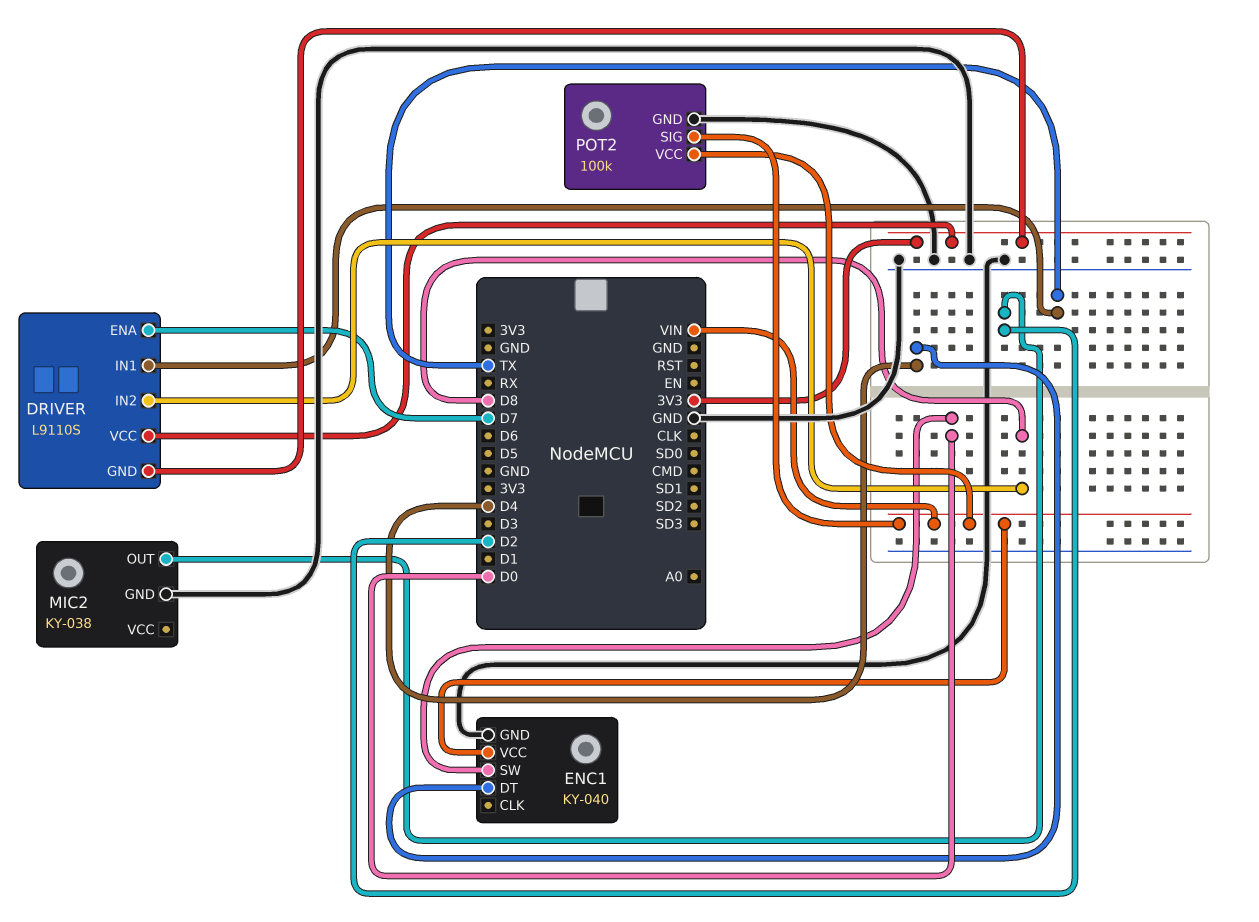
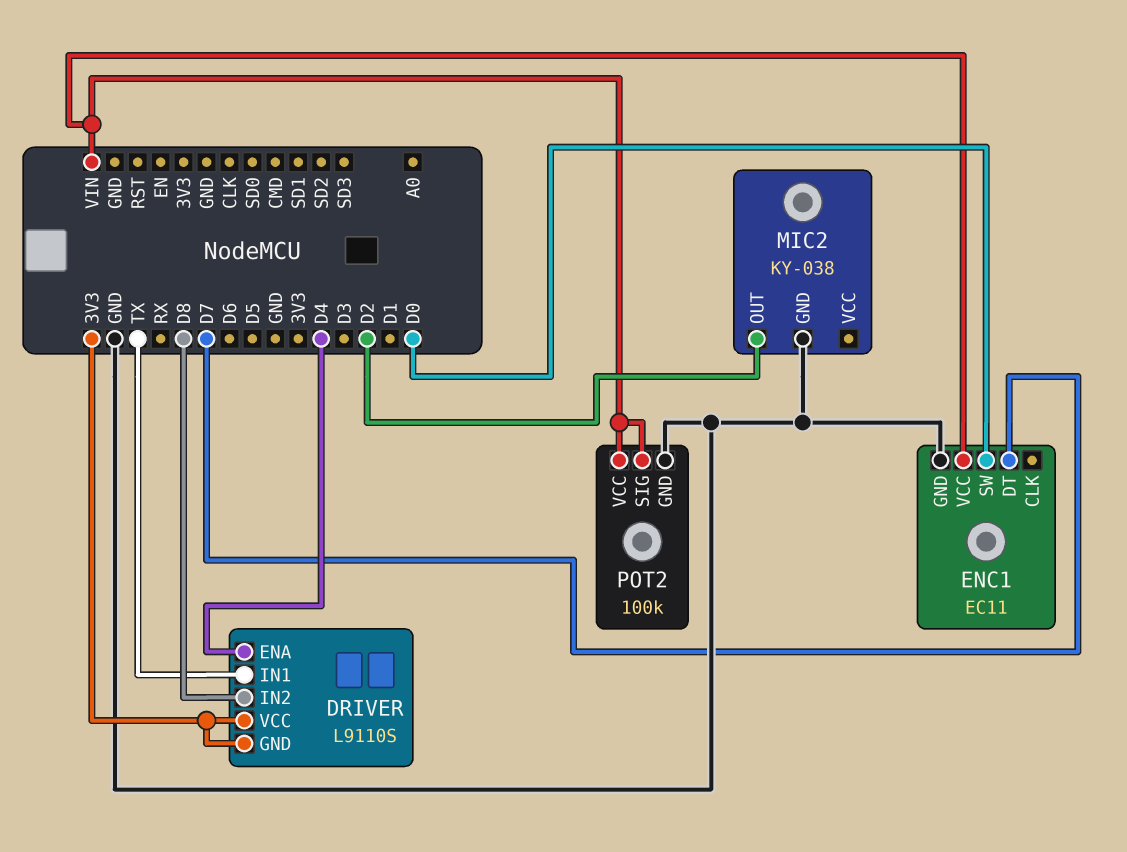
DRIVER pin ENA: D7 -> D4
ENC1: KY-040 -> EC11
ENC1 pin DT: D4 -> D7

